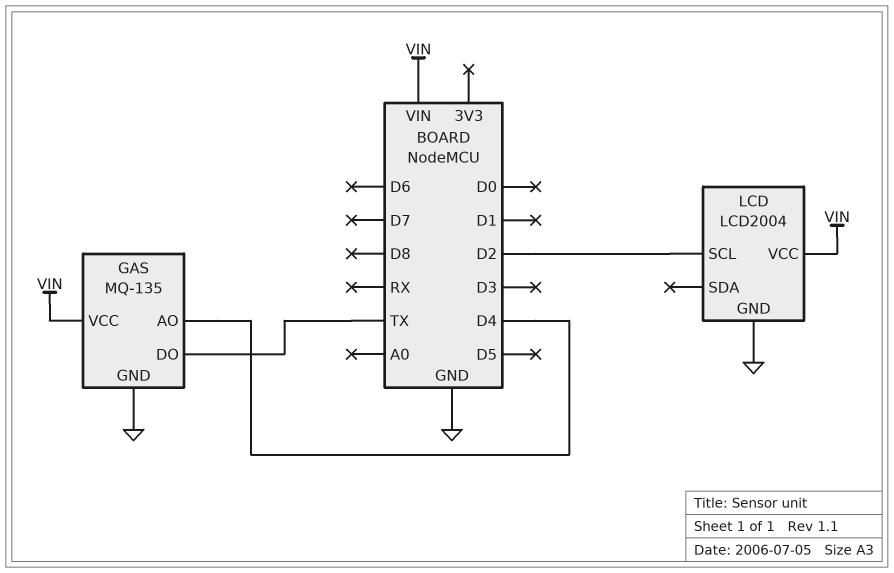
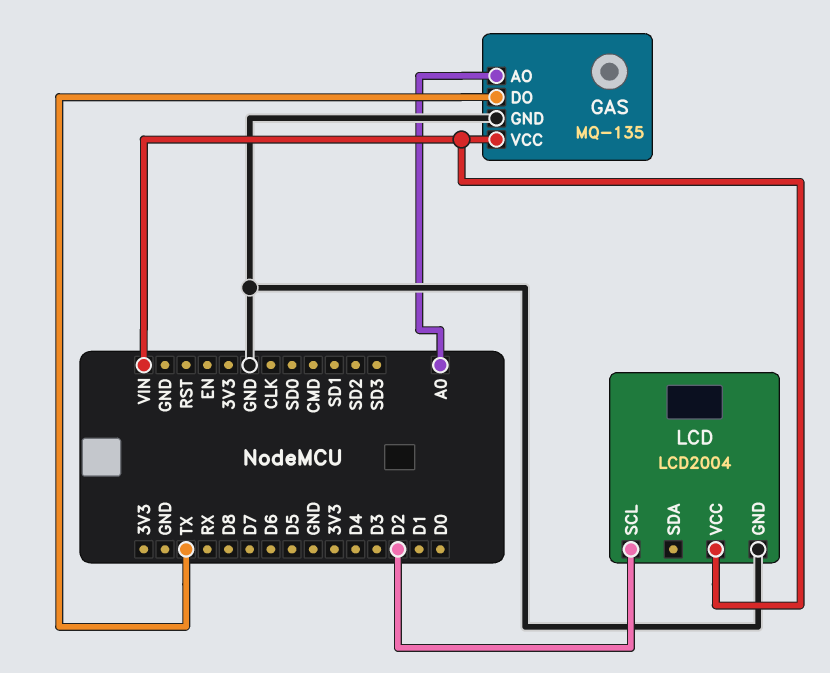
GAS pin AO: D4 -> A0

